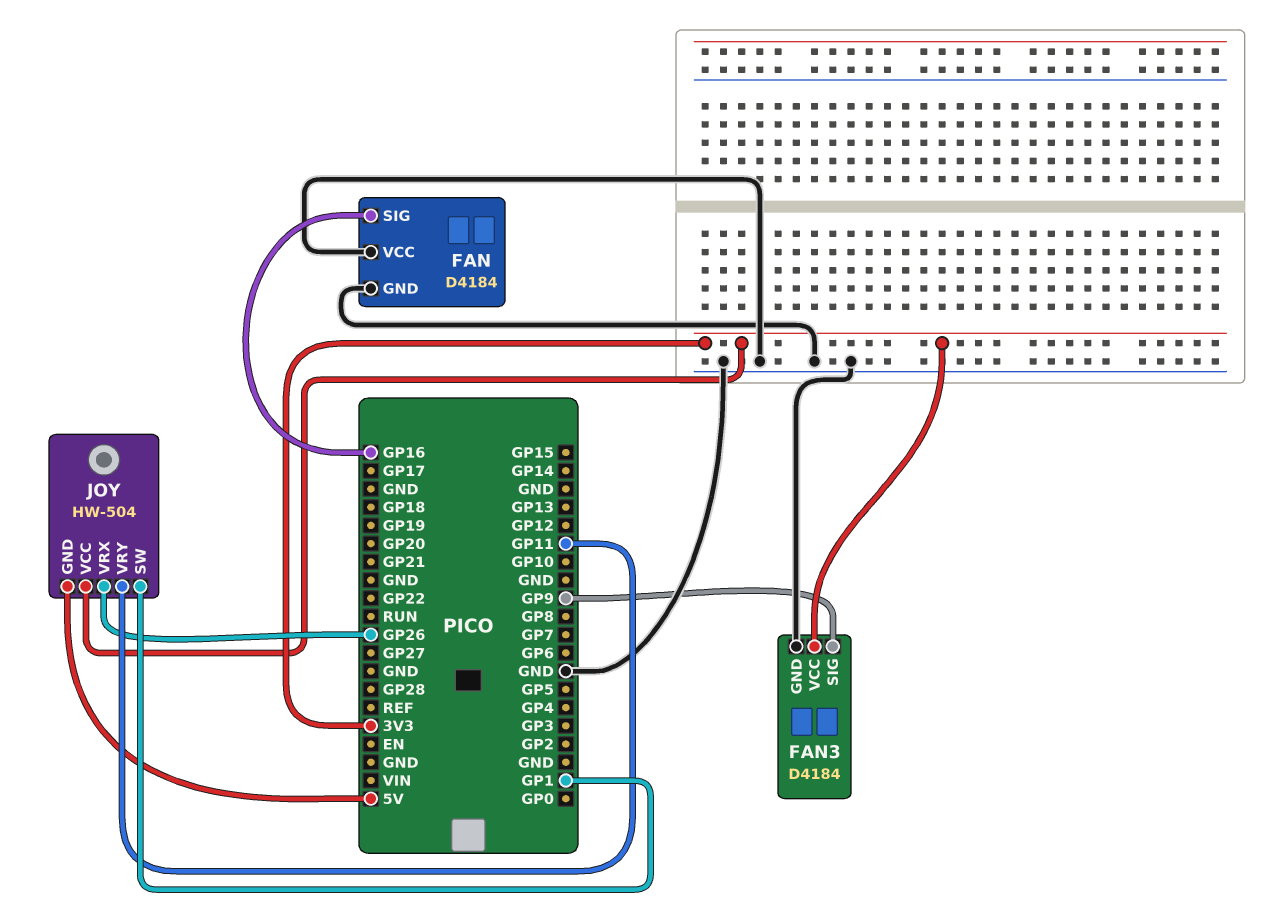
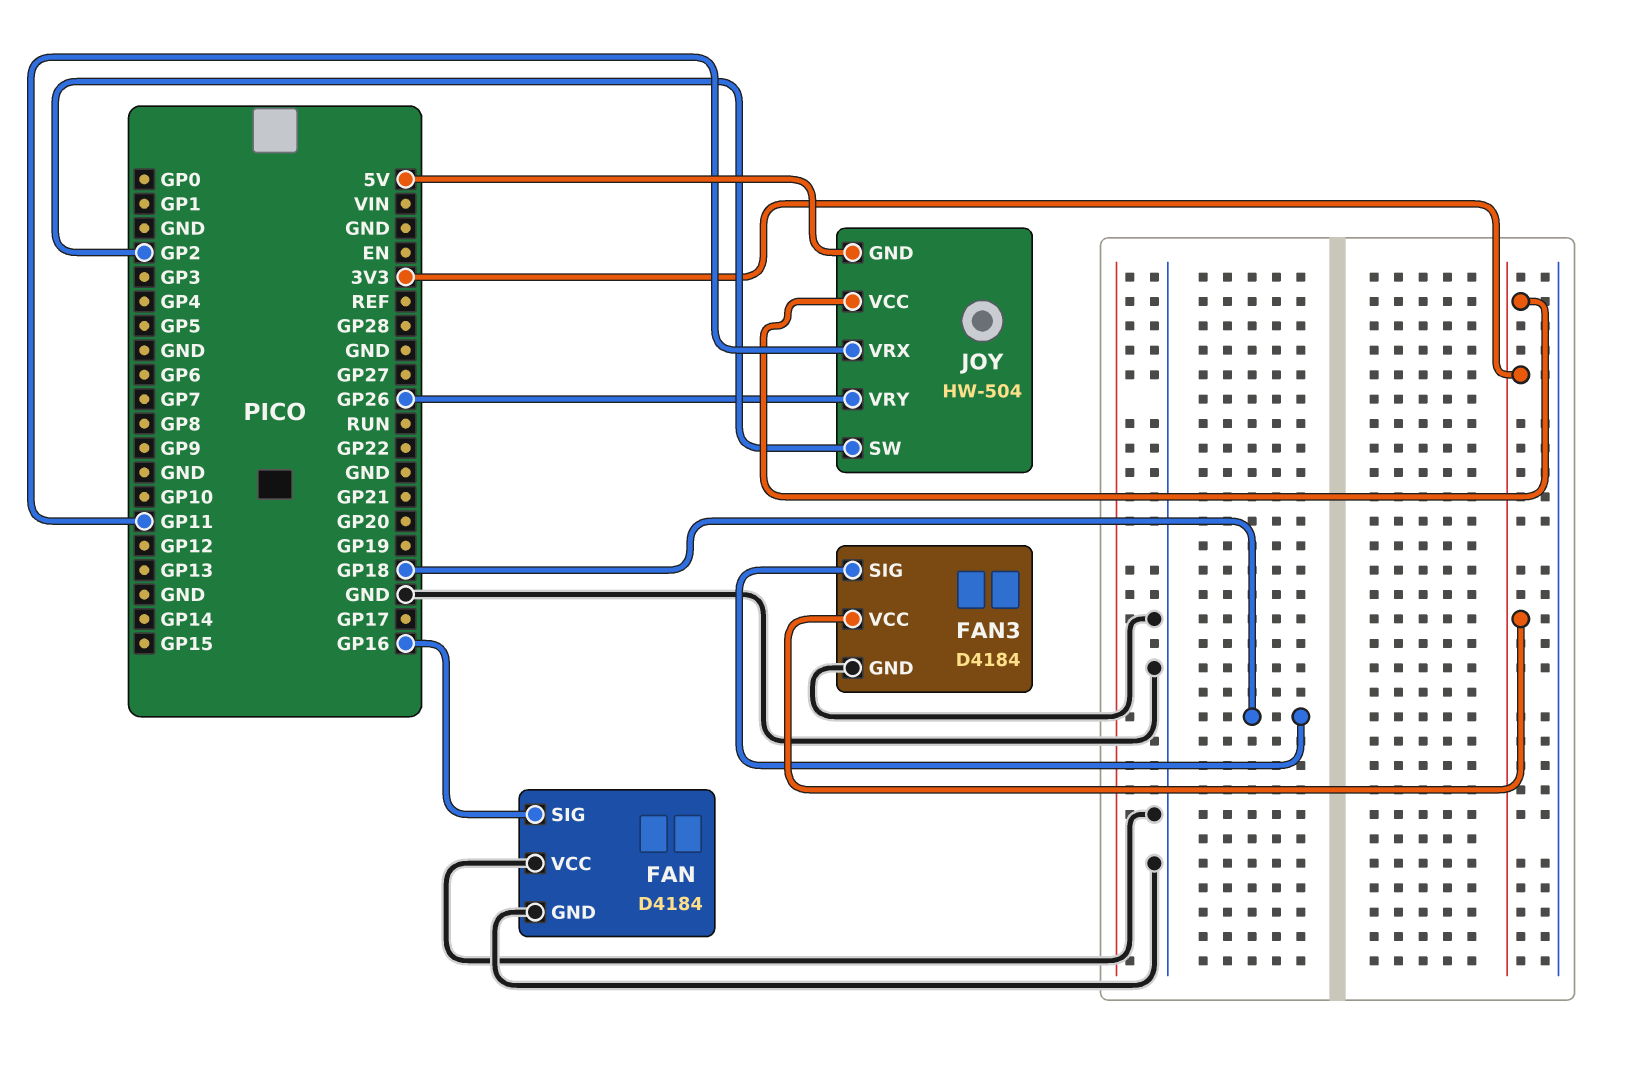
FAN3 pin SIG: GP9 -> GP18
JOY pin SW: GP1 -> GP2
JOY pin VRX: GP26 -> GP11
JOY pin VRY: GP11 -> GP26

